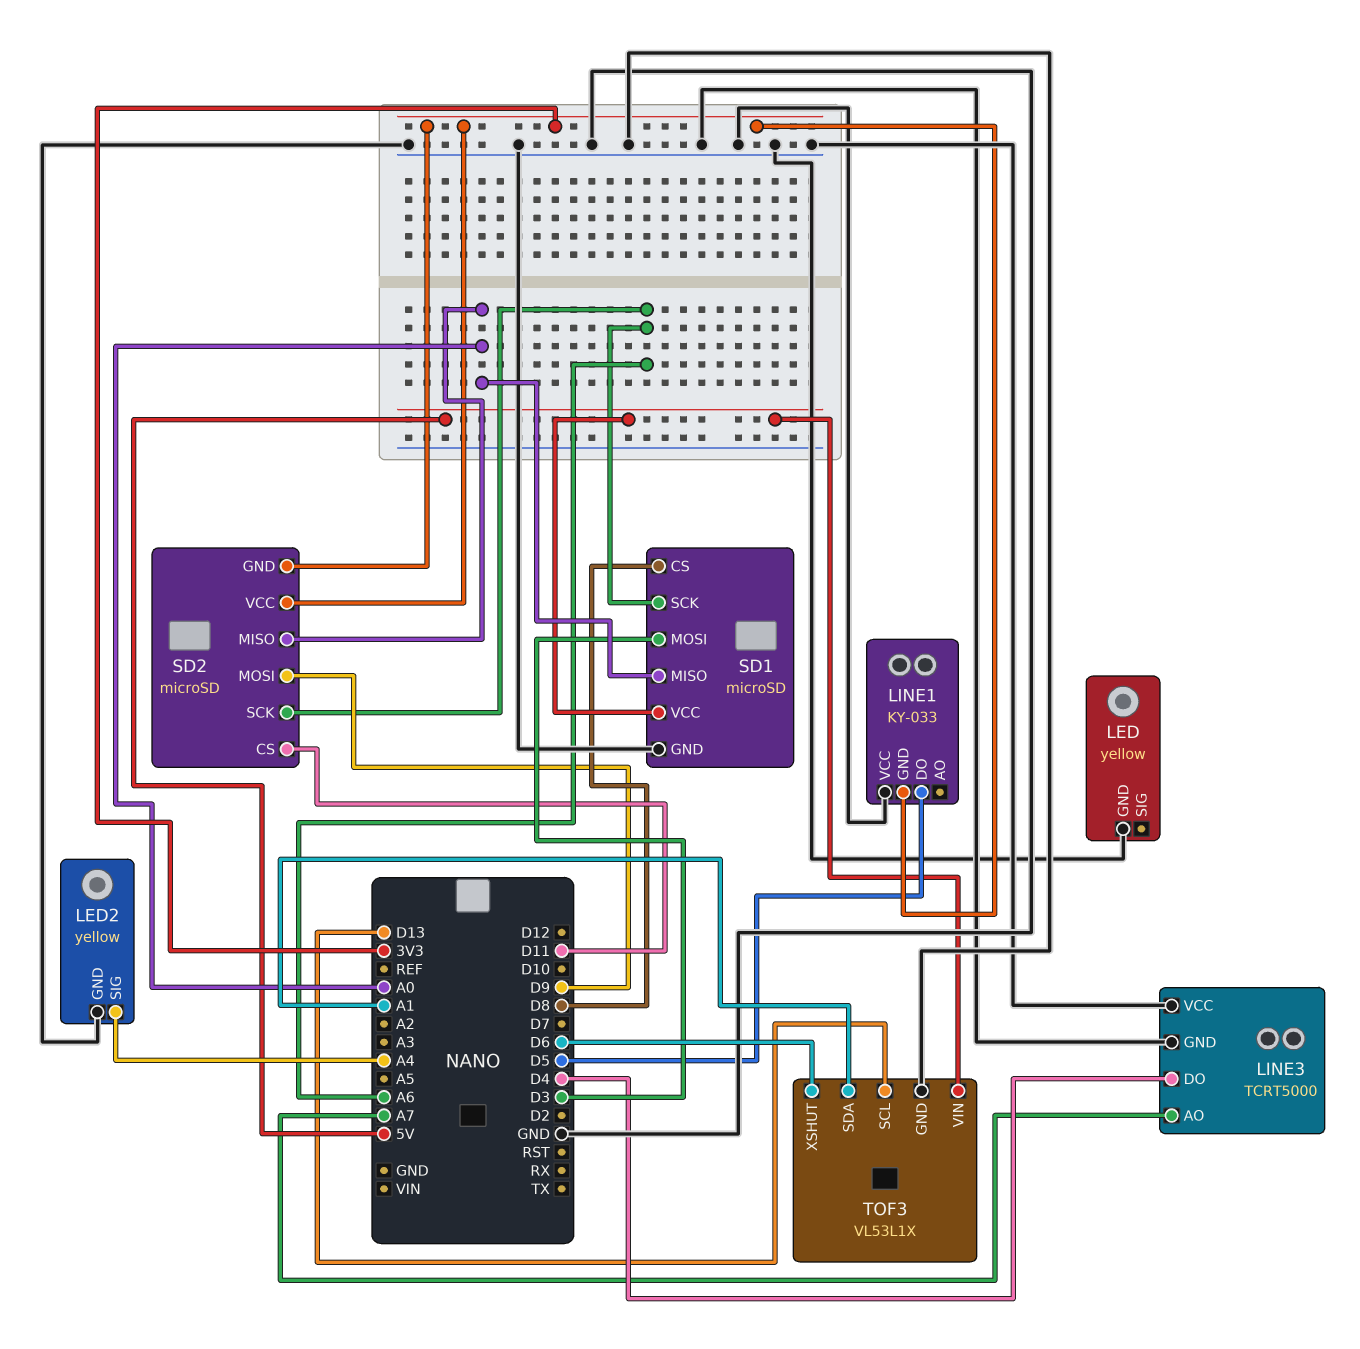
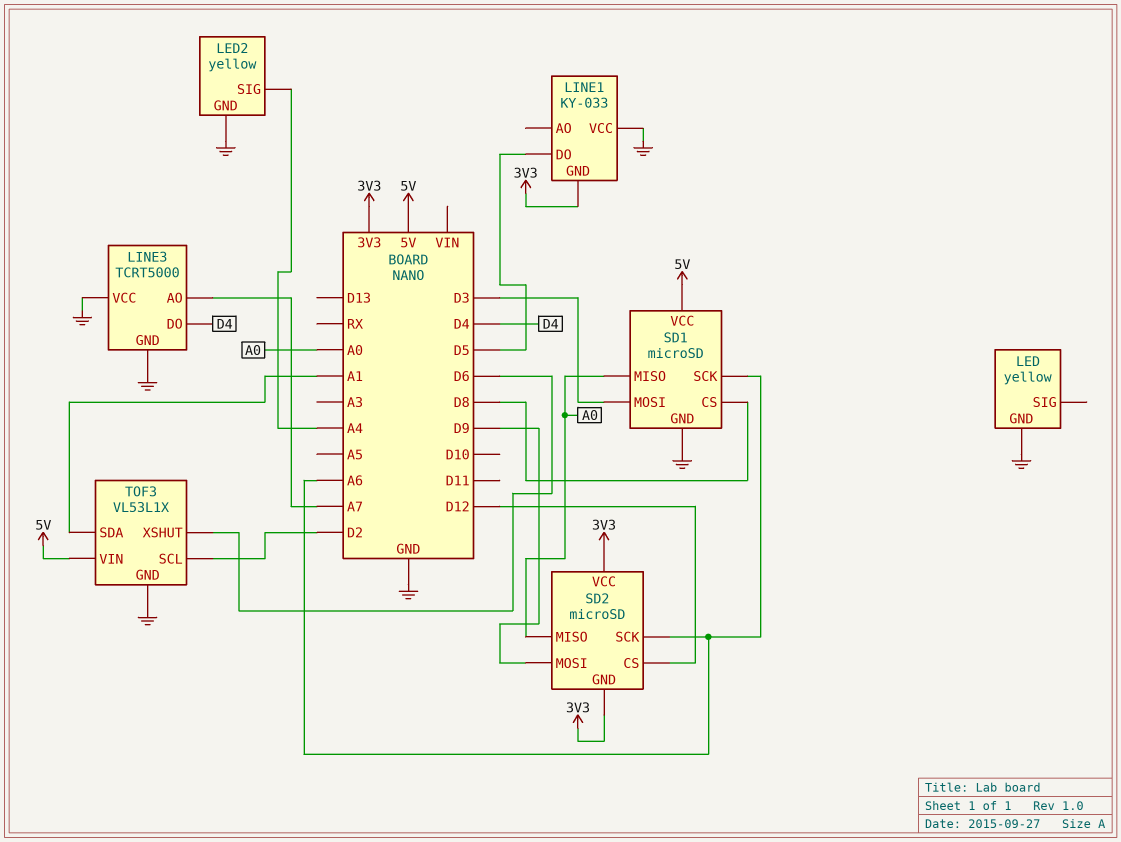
SD2 pin CS: D11 -> D12
TOF3 pin SCL: D13 -> D2

